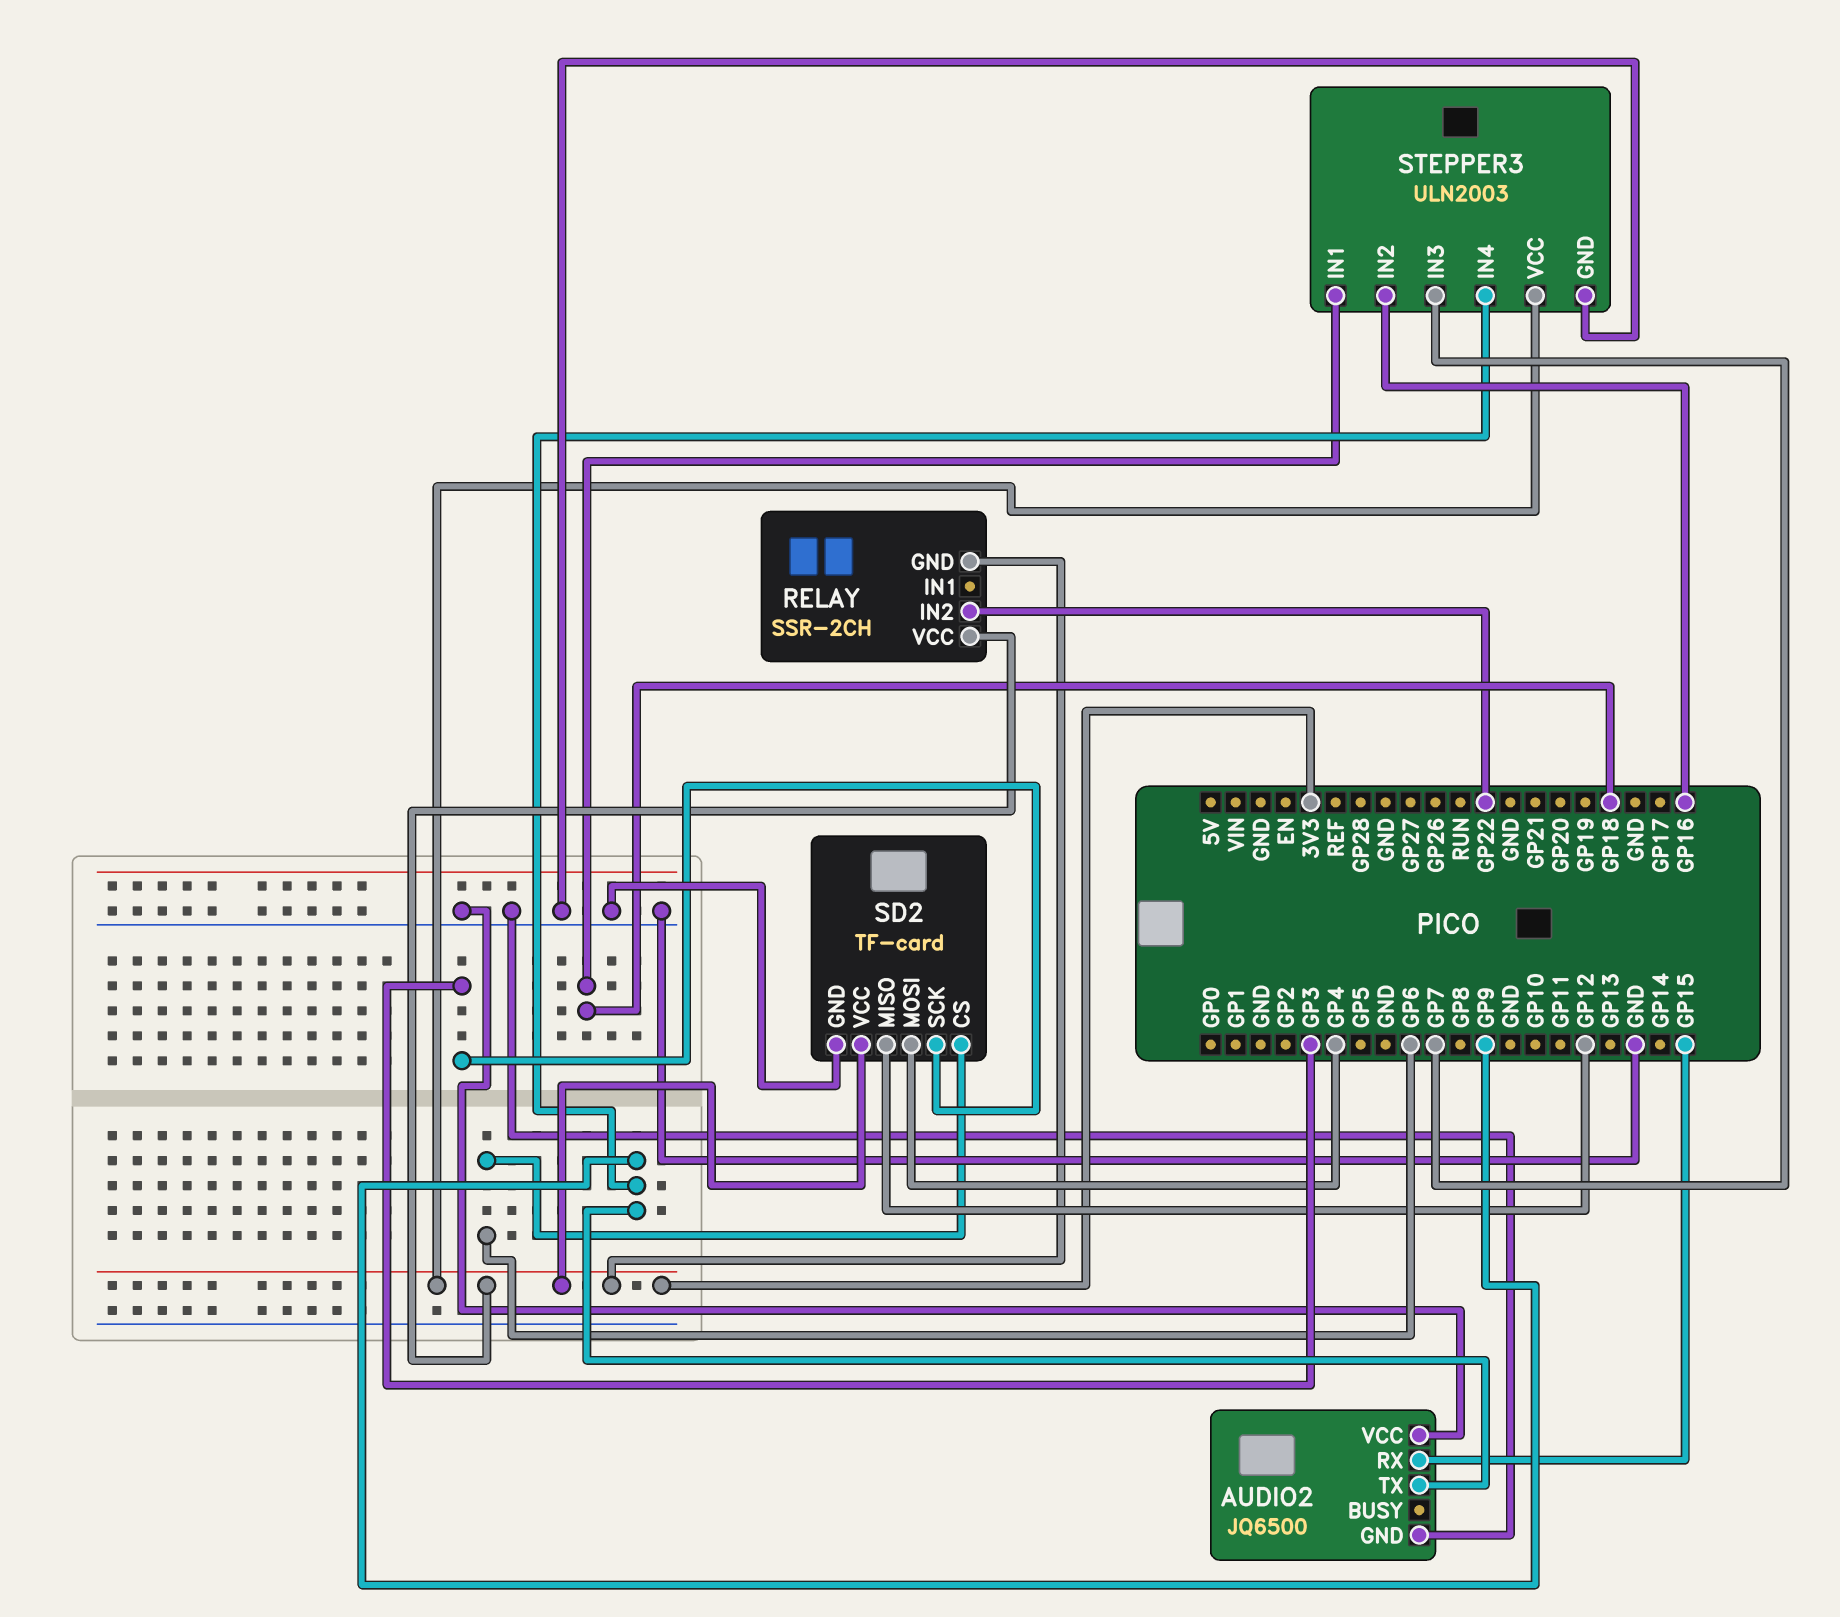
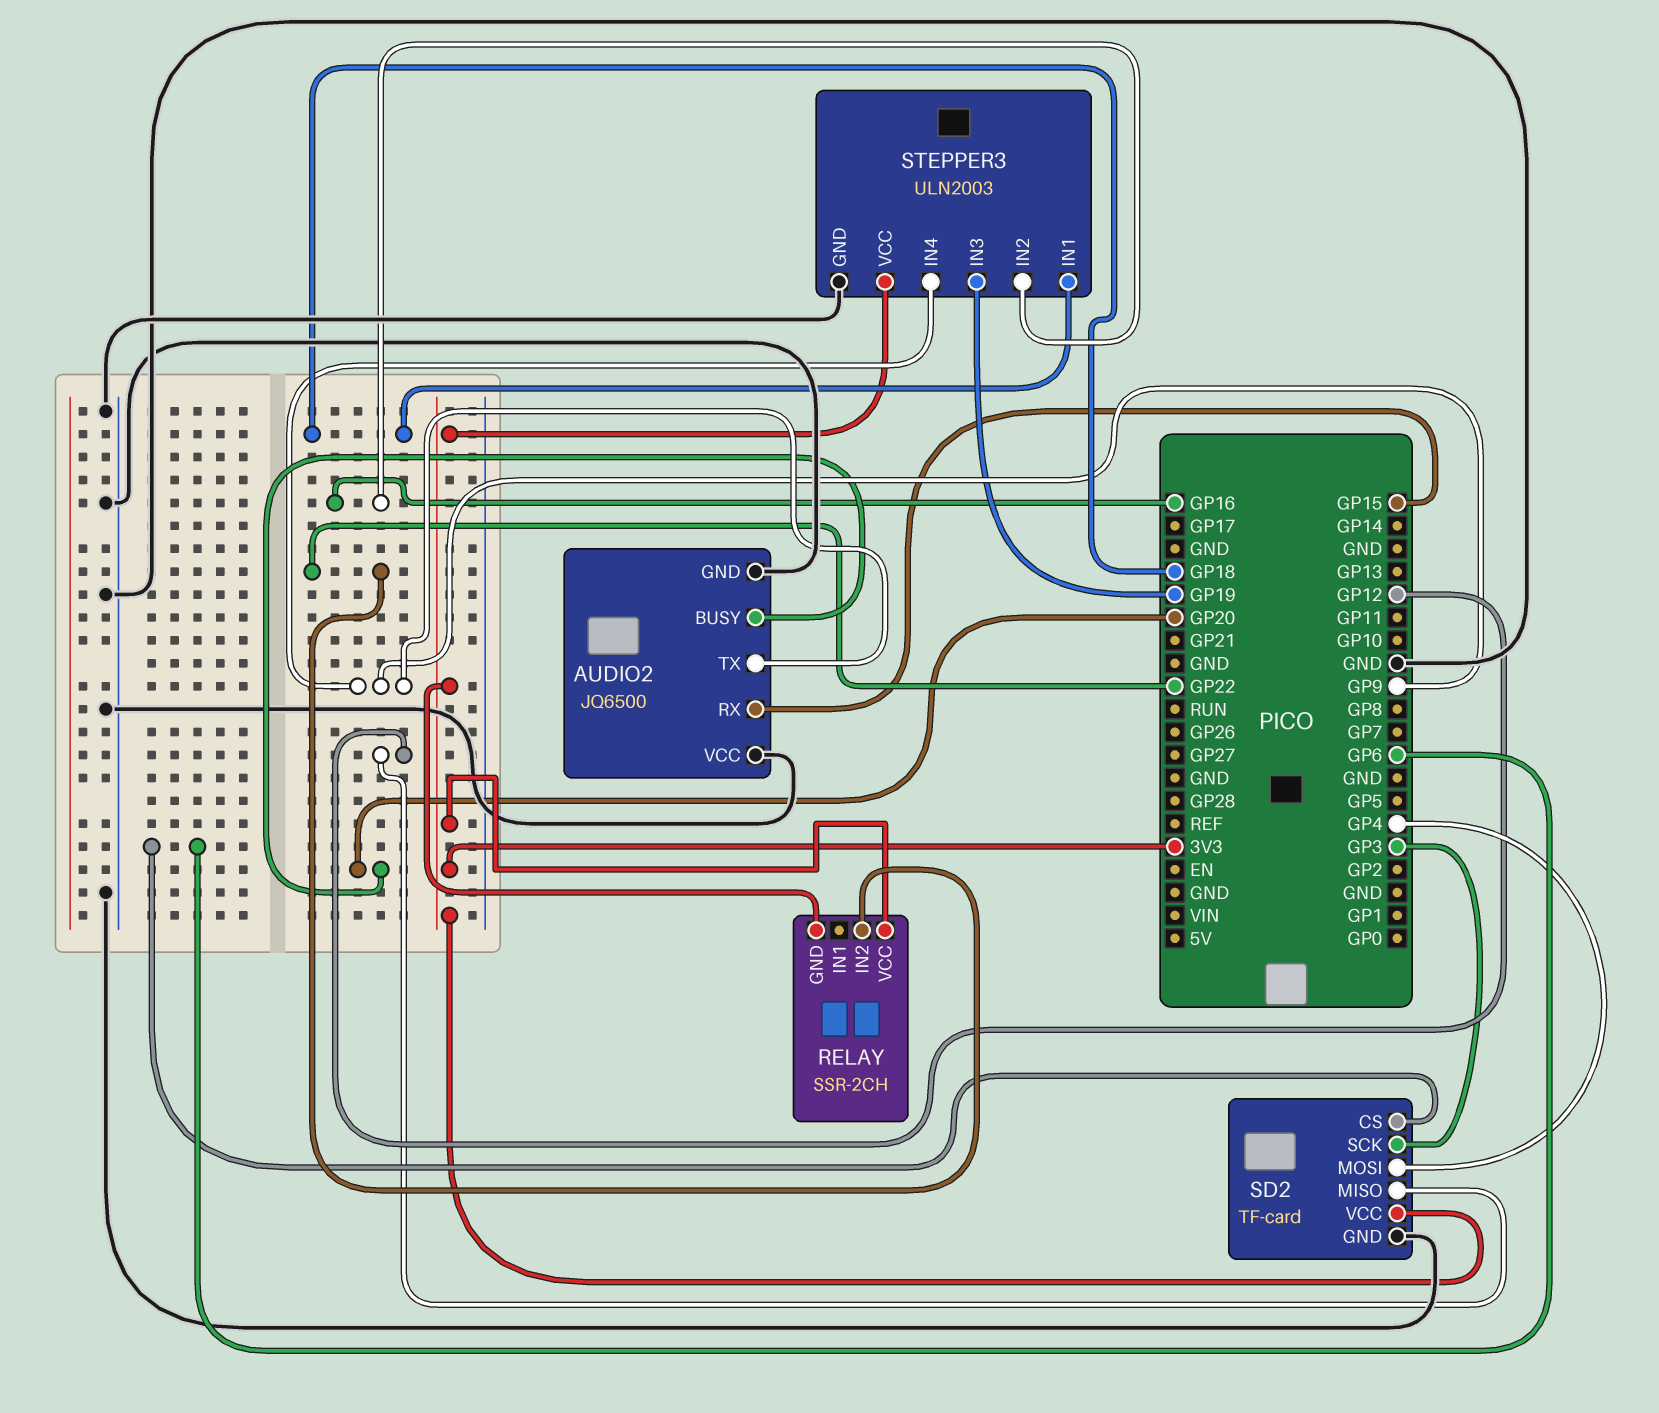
AUDIO2 pin BUSY: none -> GP20
STEPPER3 pin IN3: GP7 -> GP19

